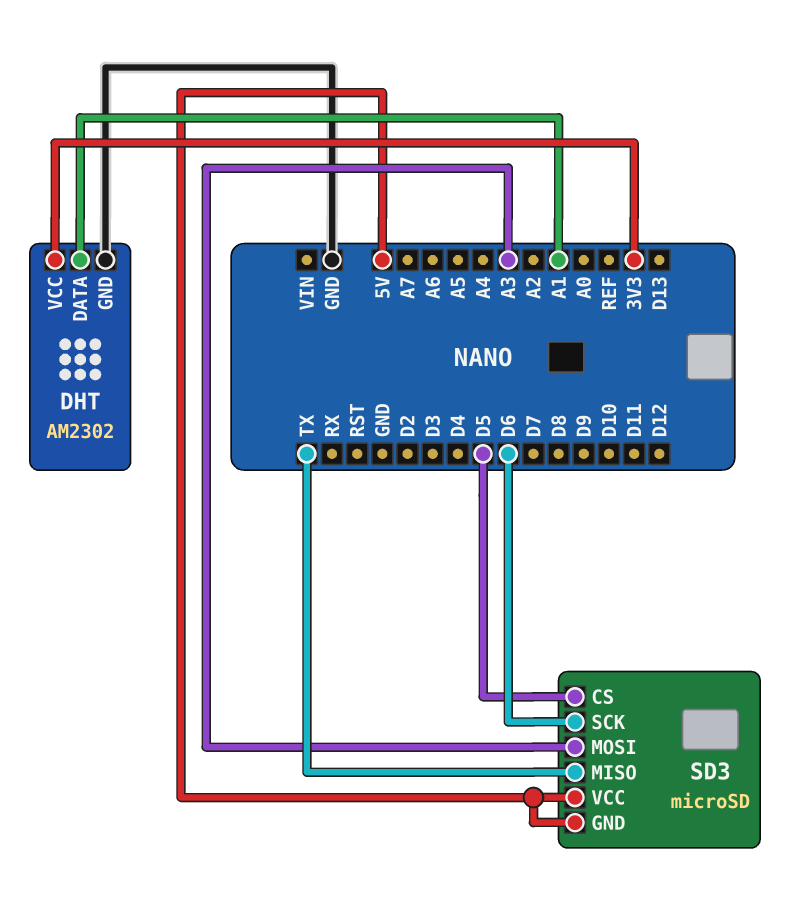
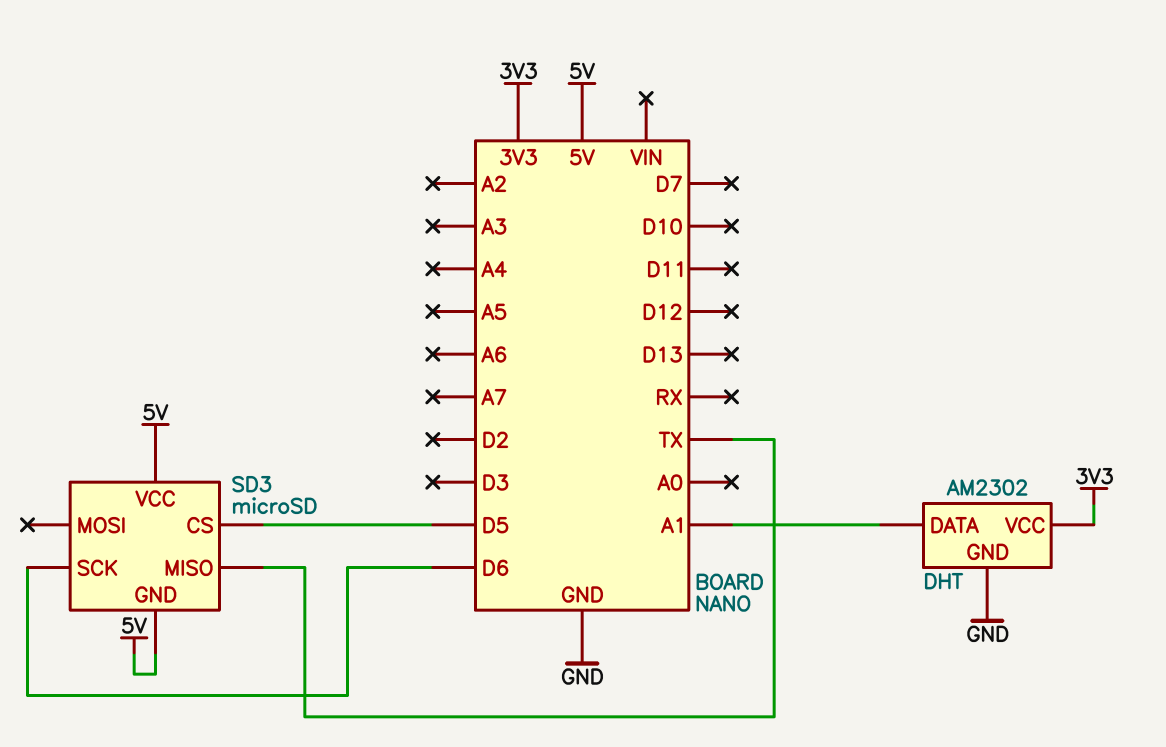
SD3 pin MOSI: A3 -> none

